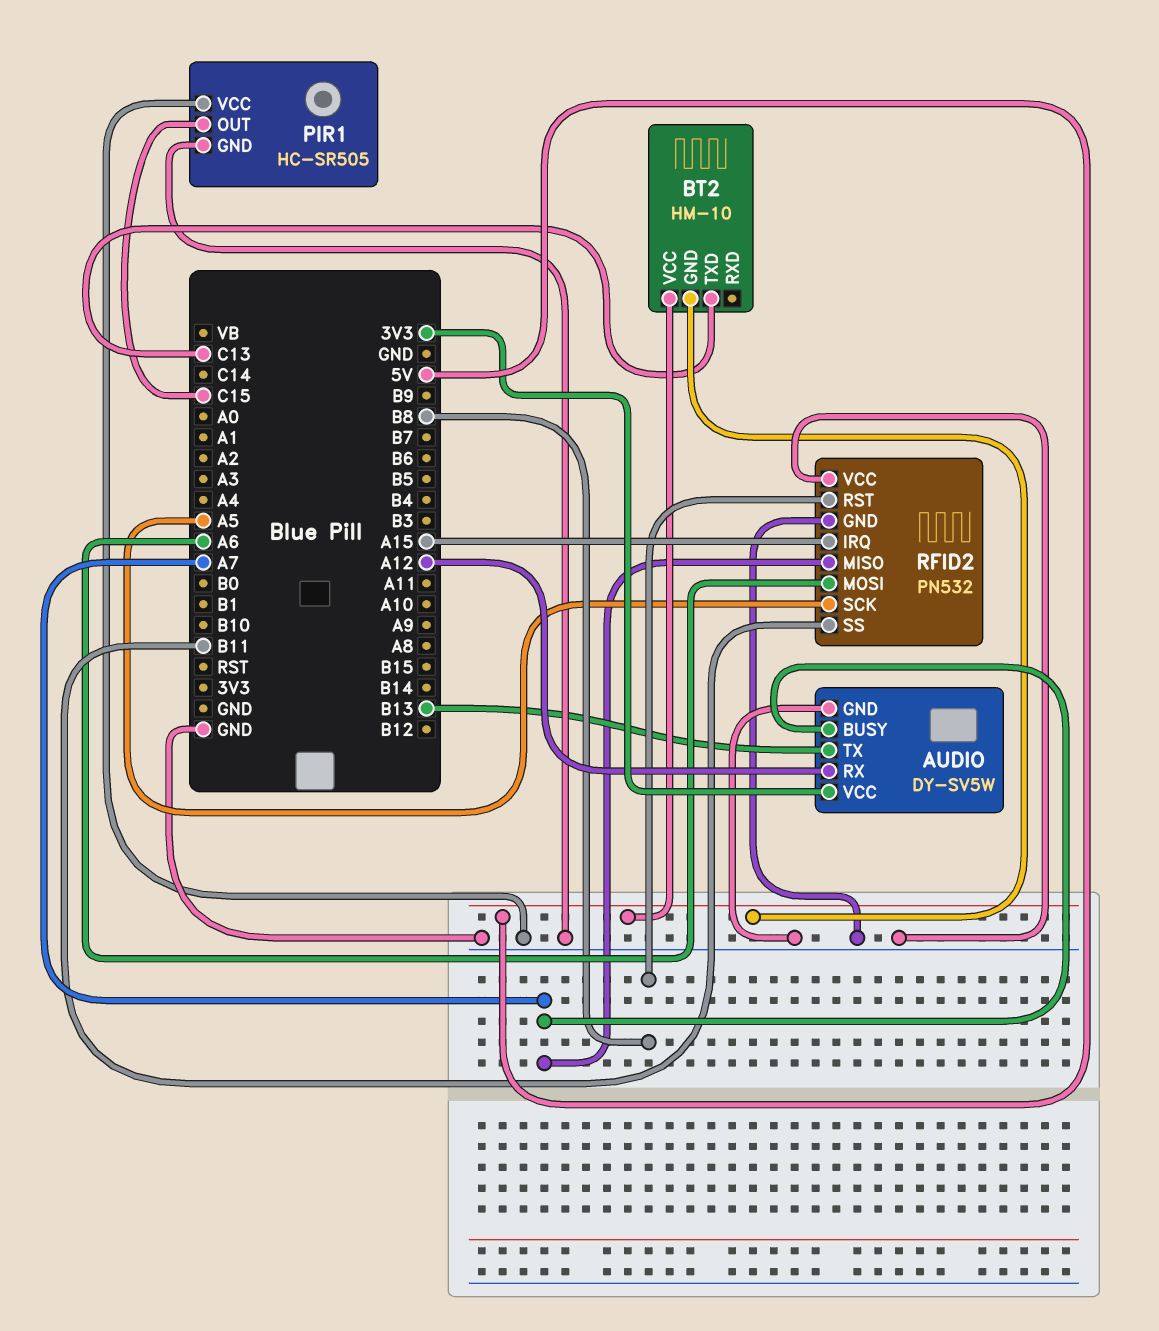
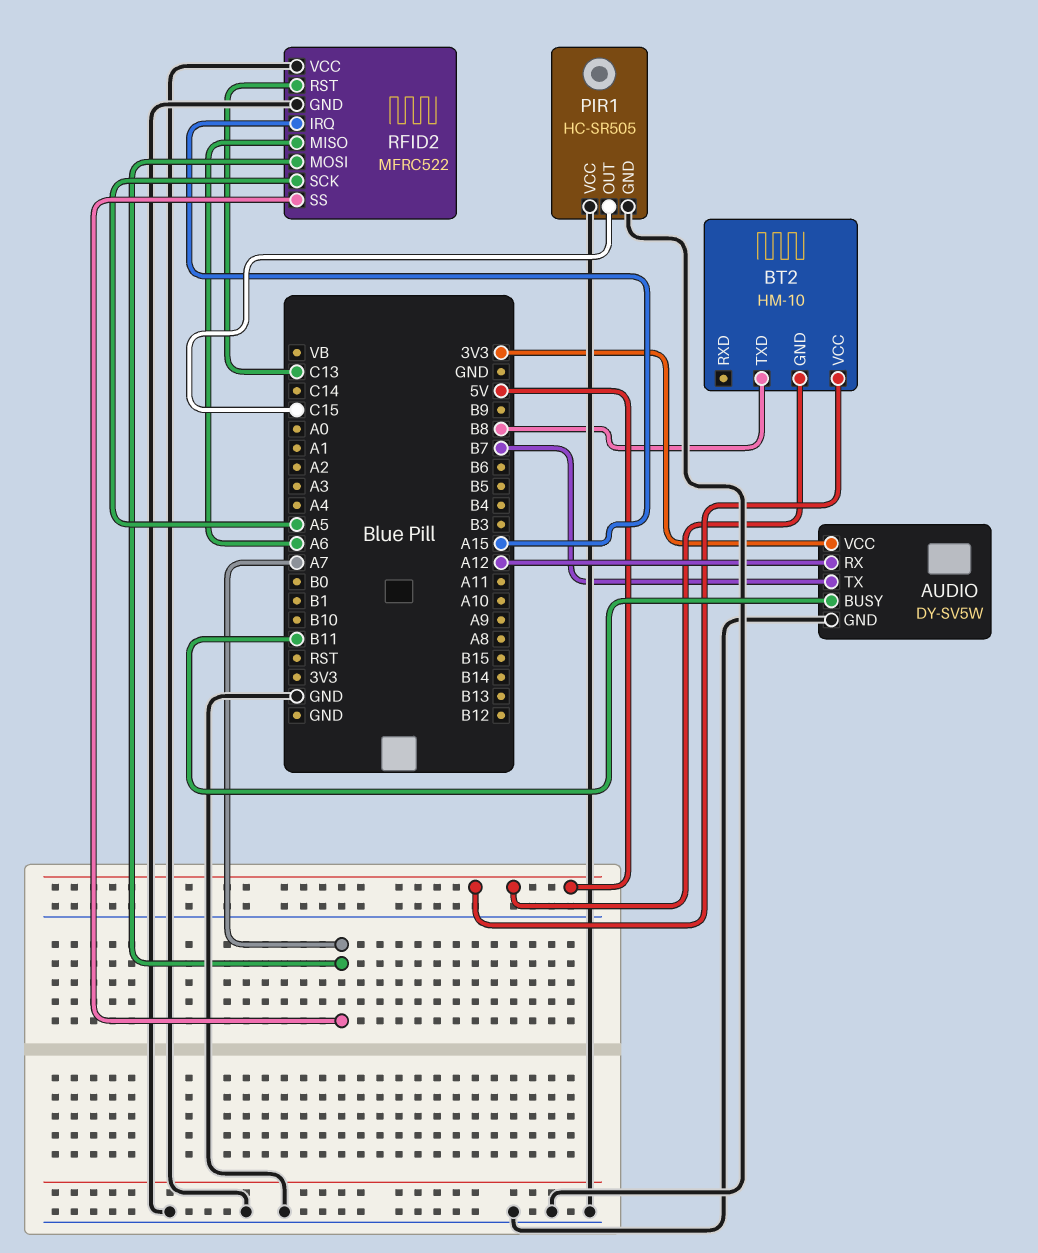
AUDIO pin BUSY: A7 -> B11
AUDIO pin TX: B13 -> B7
BT2 pin TXD: C13 -> B8
RFID2: PN532 -> MFRC522
RFID2 pin MISO: A7 -> A6
RFID2 pin MOSI: A6 -> A7
RFID2 pin RST: B8 -> C13
RFID2 pin SS: B11 -> A7

